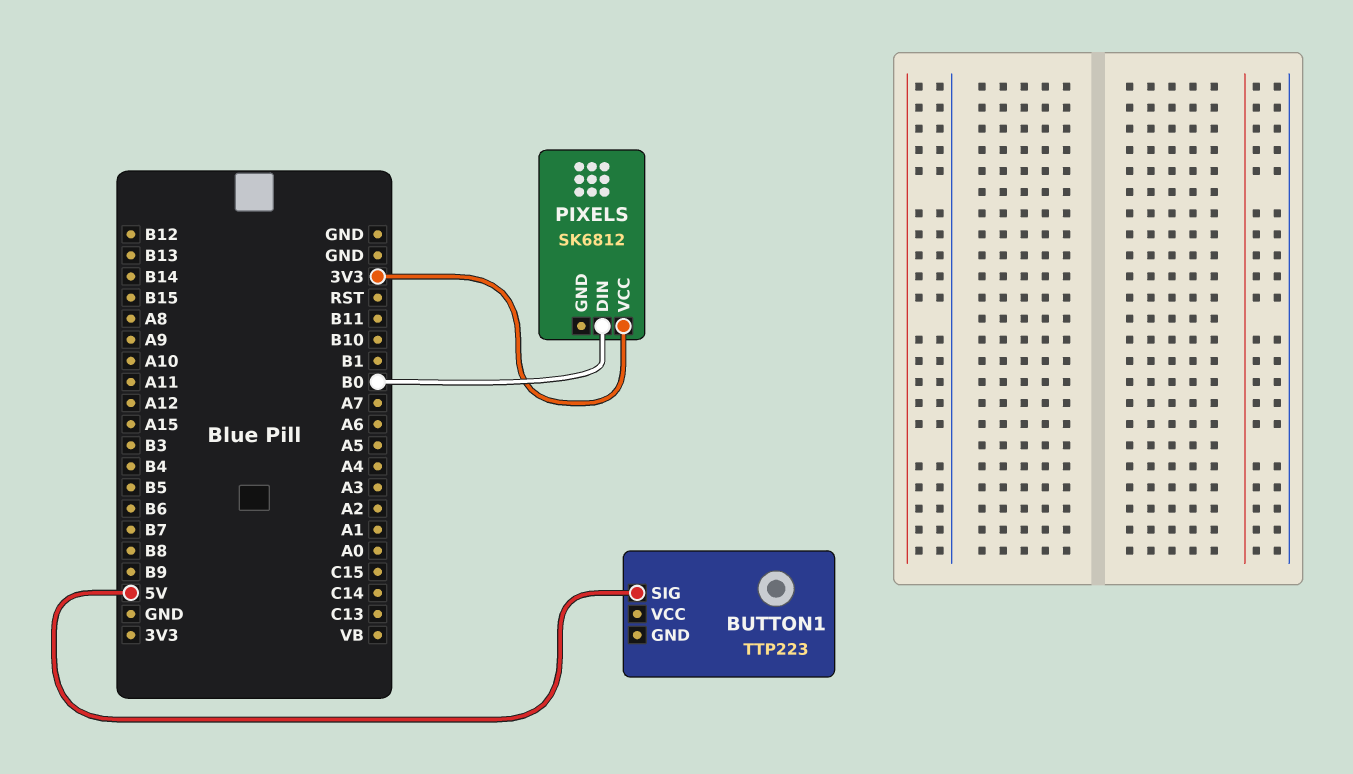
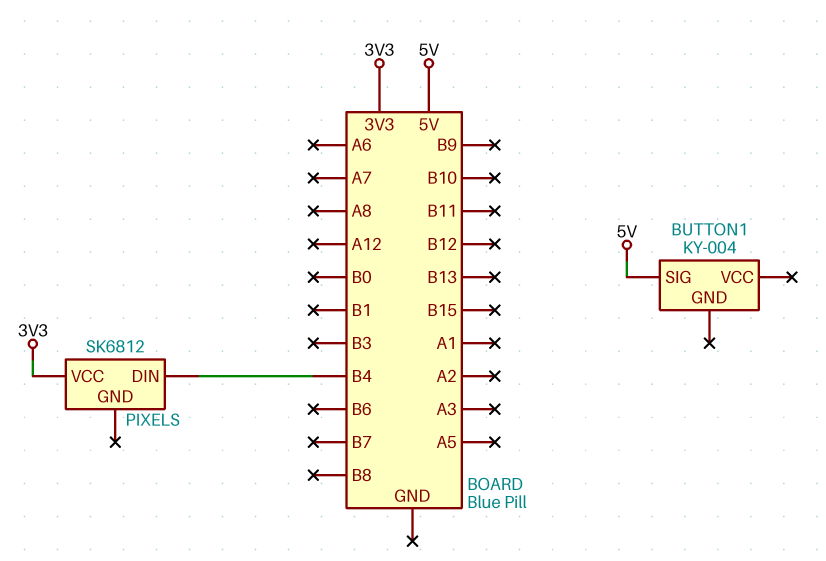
BUTTON1: TTP223 -> KY-004
PIXELS pin DIN: B0 -> B4

